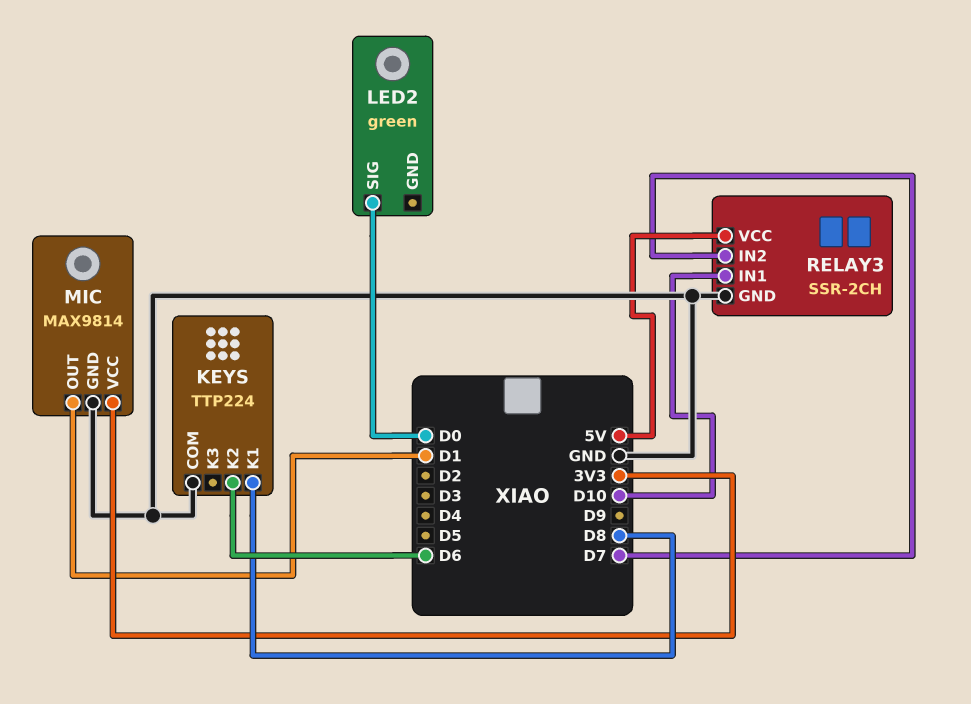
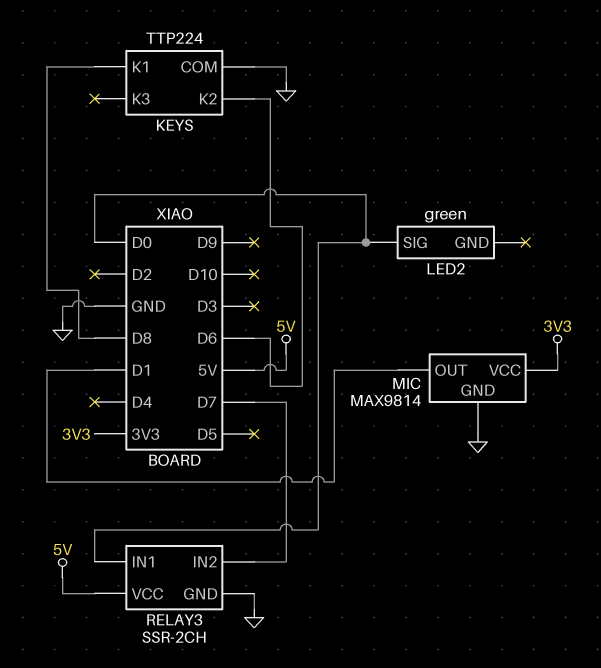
RELAY3 pin IN1: D10 -> D0

